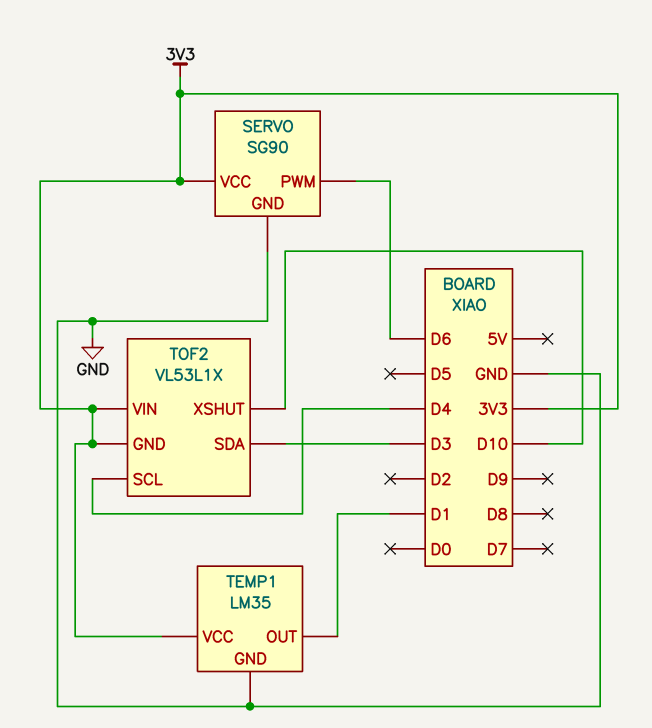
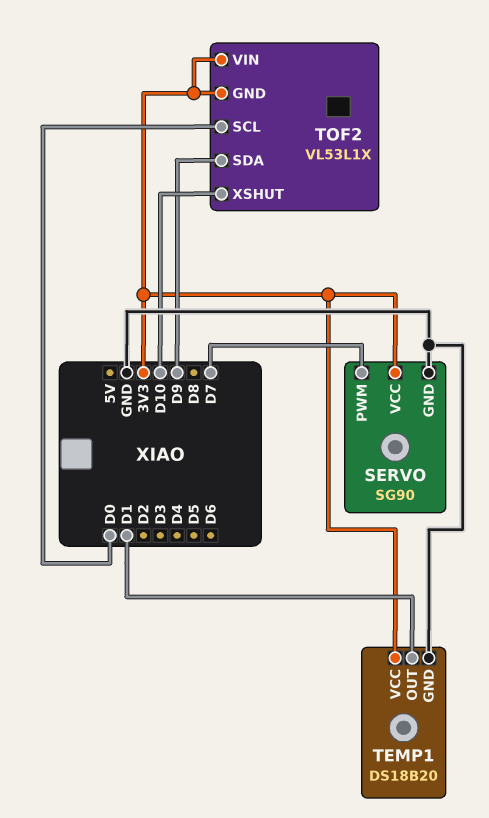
SERVO pin PWM: D6 -> D7
TEMP1: LM35 -> DS18B20
TOF2 pin SCL: D4 -> D0
TOF2 pin SDA: D3 -> D9

